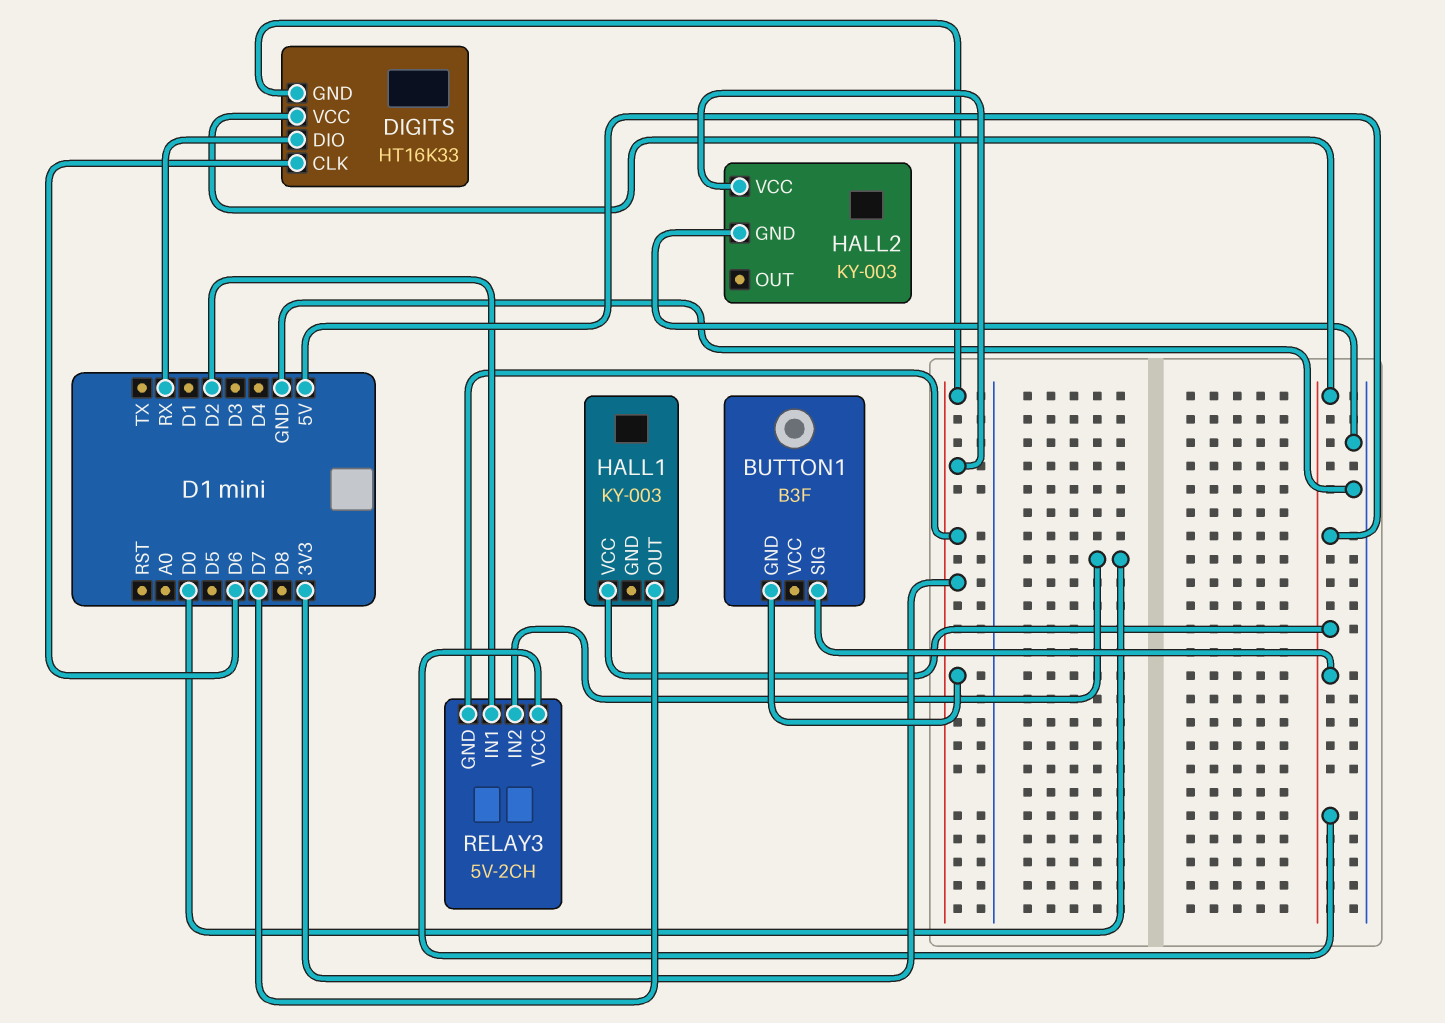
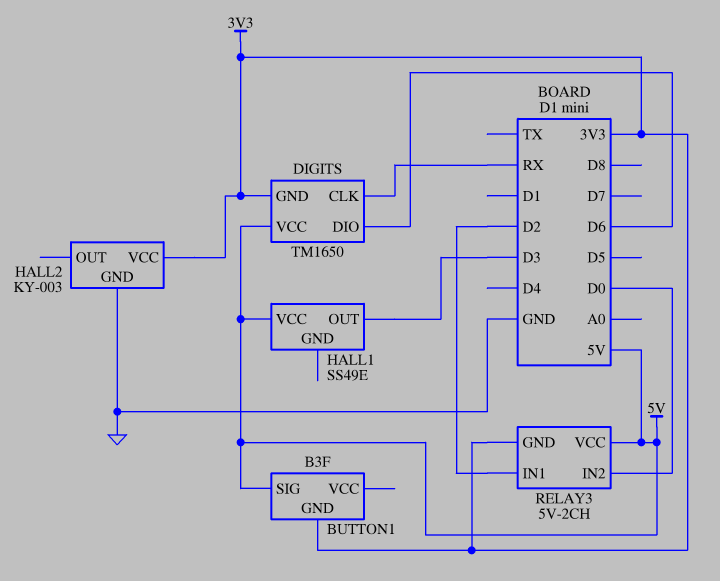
DIGITS: HT16K33 -> TM1650
DIGITS pin CLK: D6 -> RX
DIGITS pin DIO: RX -> D6
HALL1: KY-003 -> SS49E
HALL1 pin OUT: D7 -> D3

